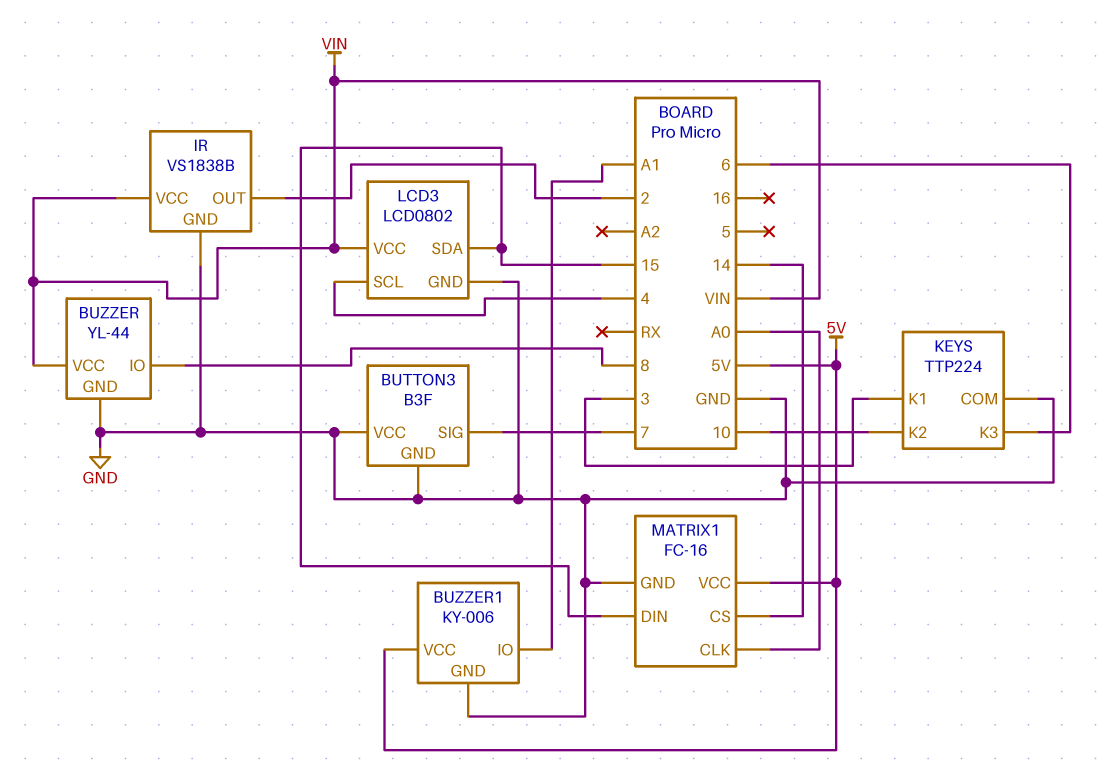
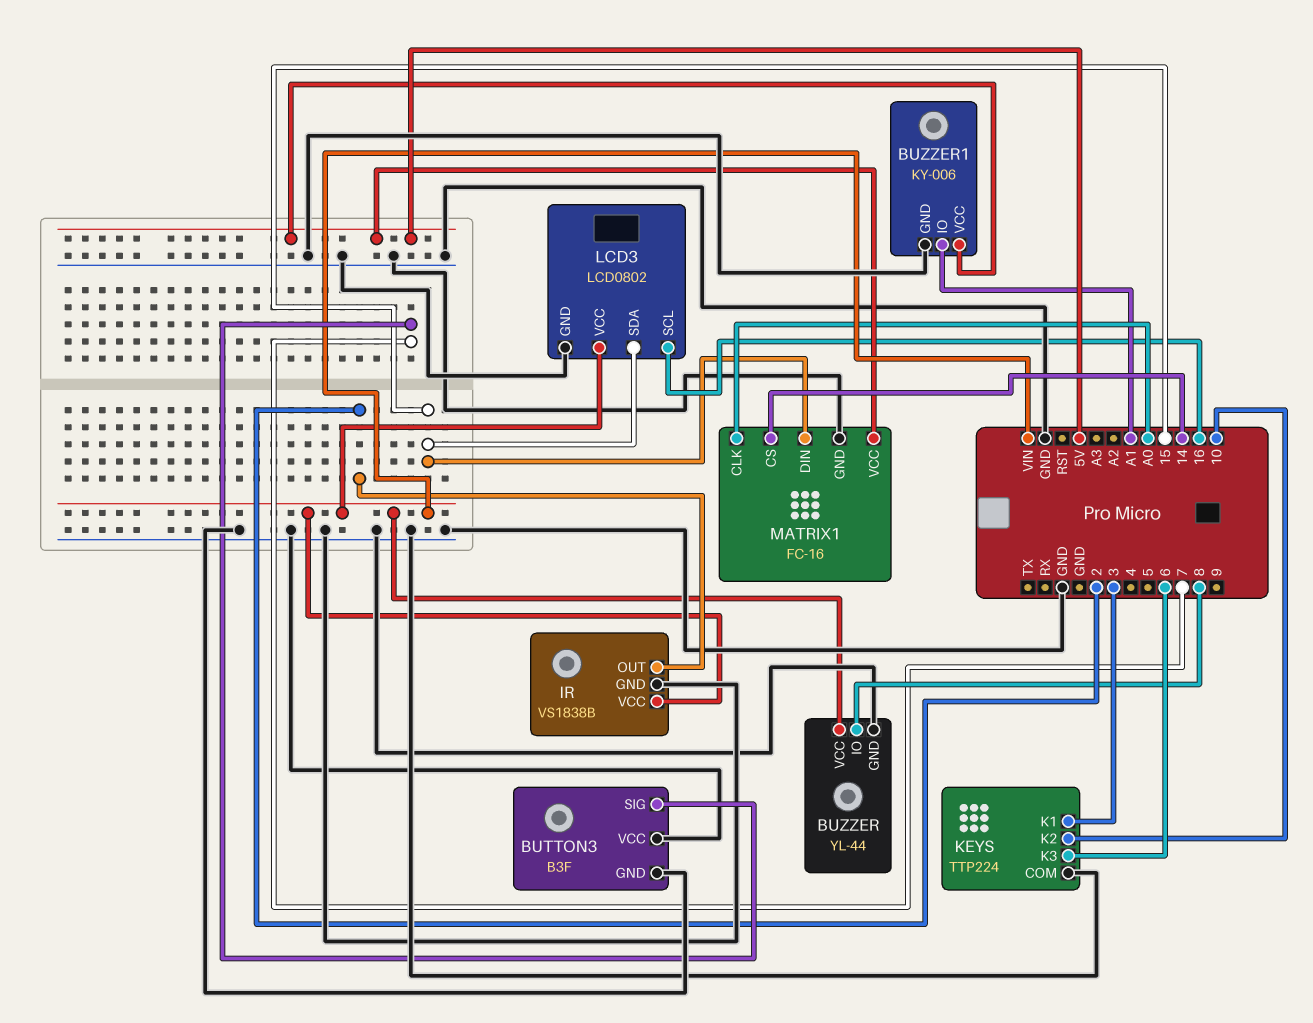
LCD3 pin SCL: 4 -> 16

